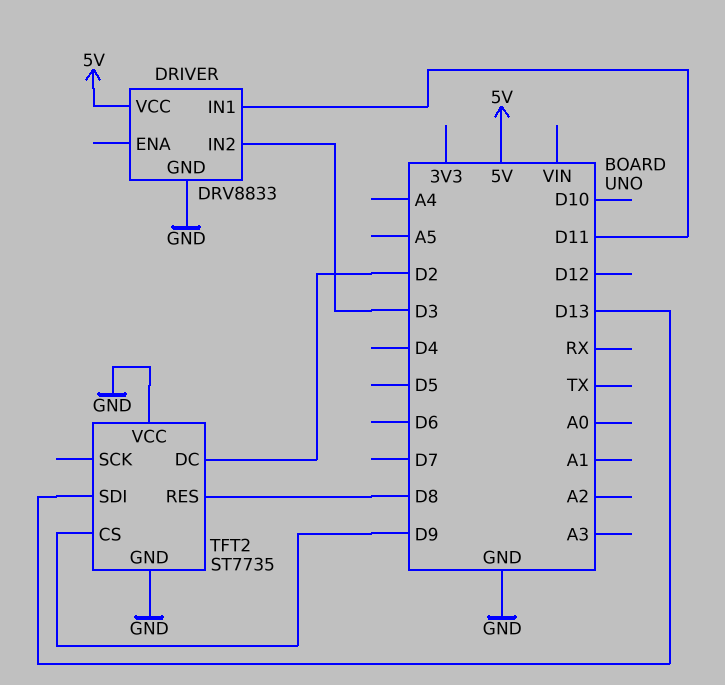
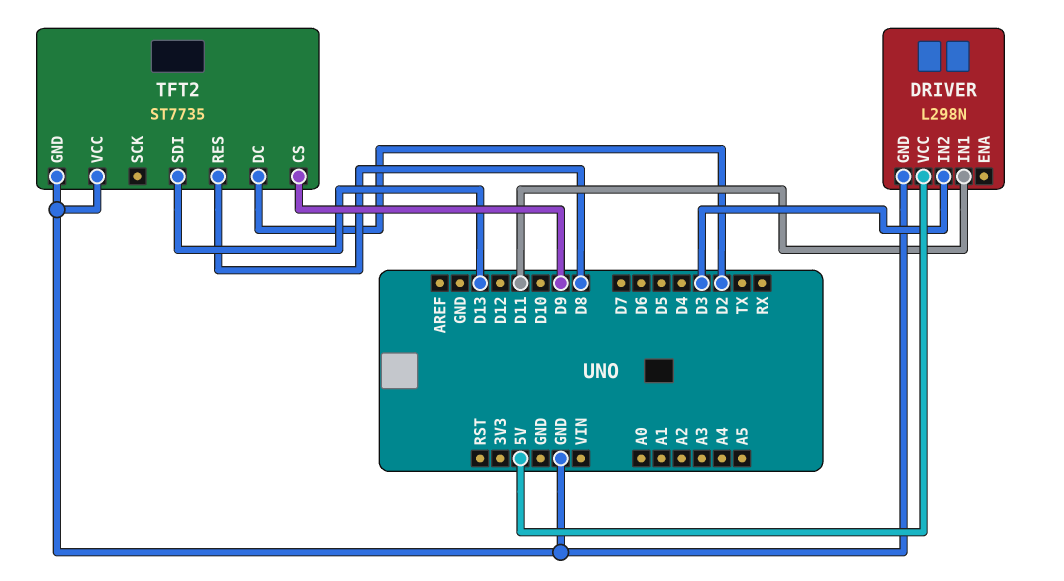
DRIVER: DRV8833 -> L298N

